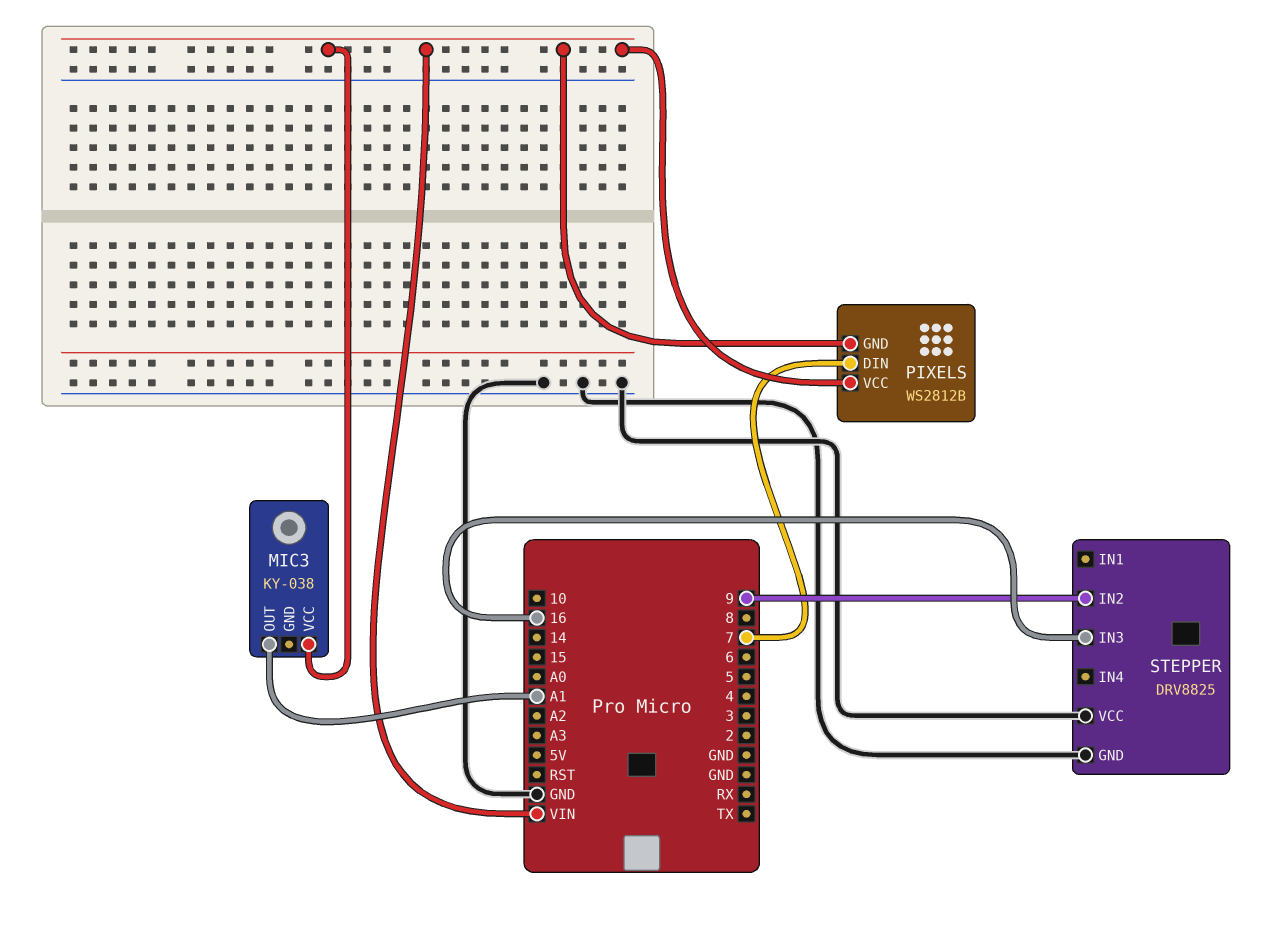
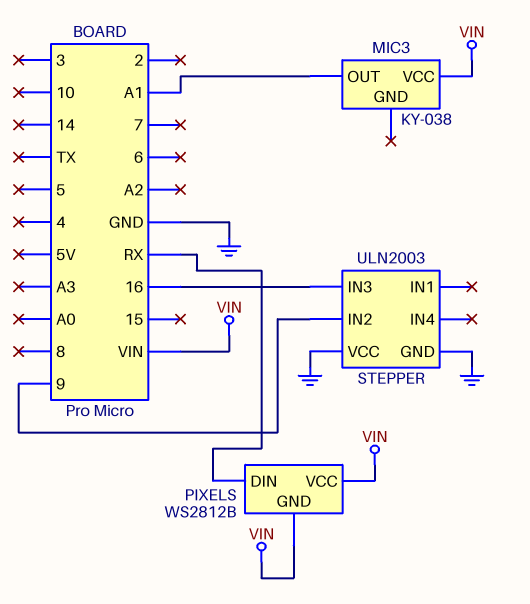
PIXELS pin DIN: 7 -> RX
STEPPER: DRV8825 -> ULN2003

